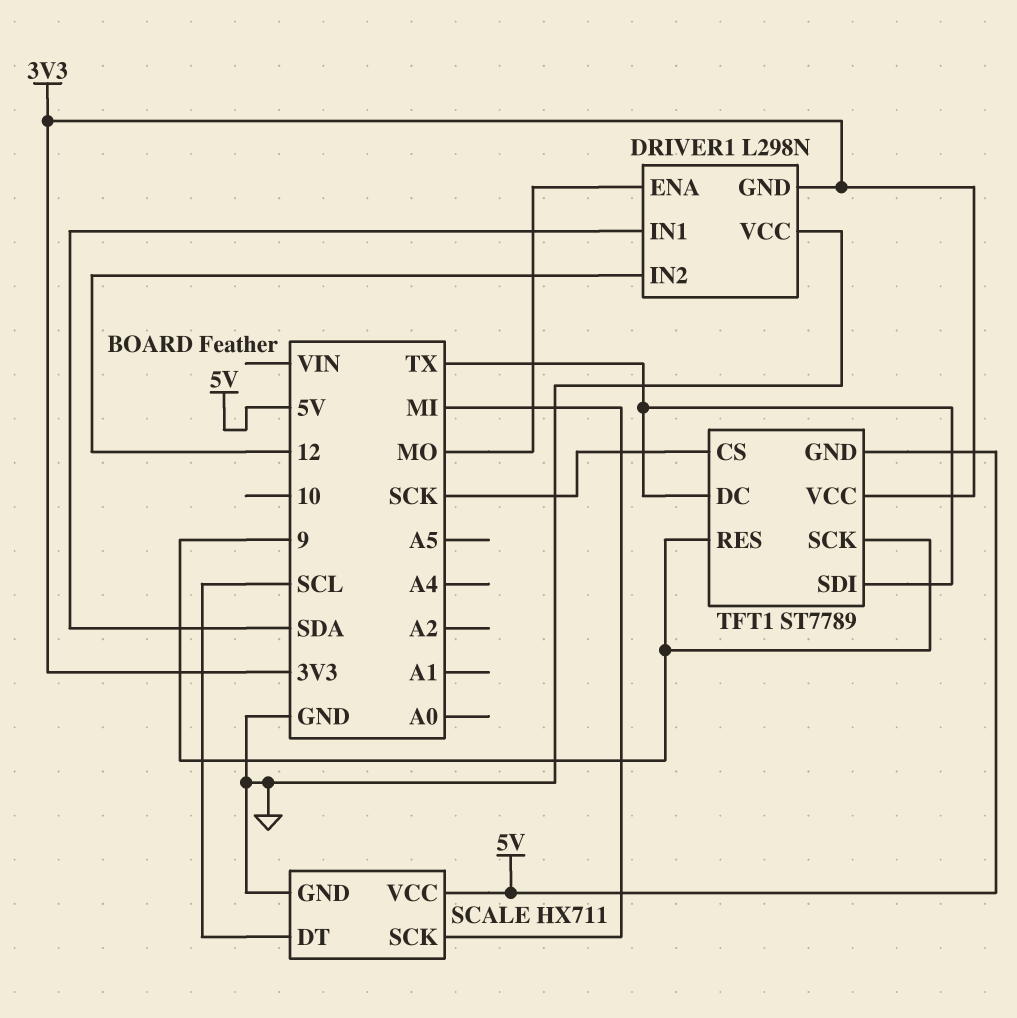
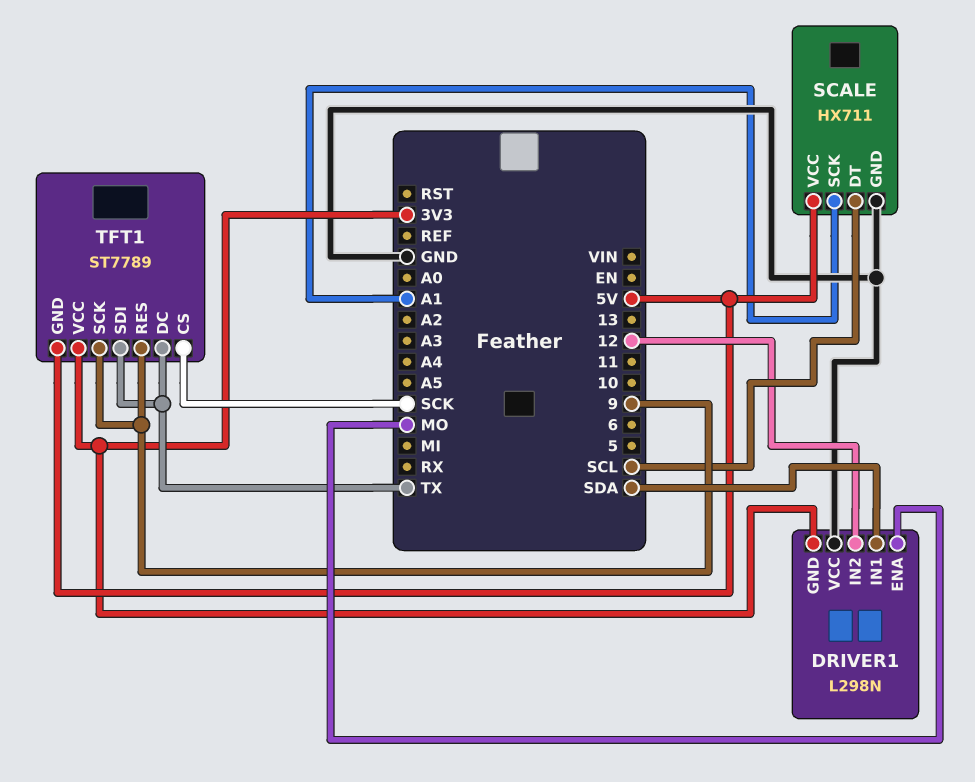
SCALE pin SCK: MI -> A1

